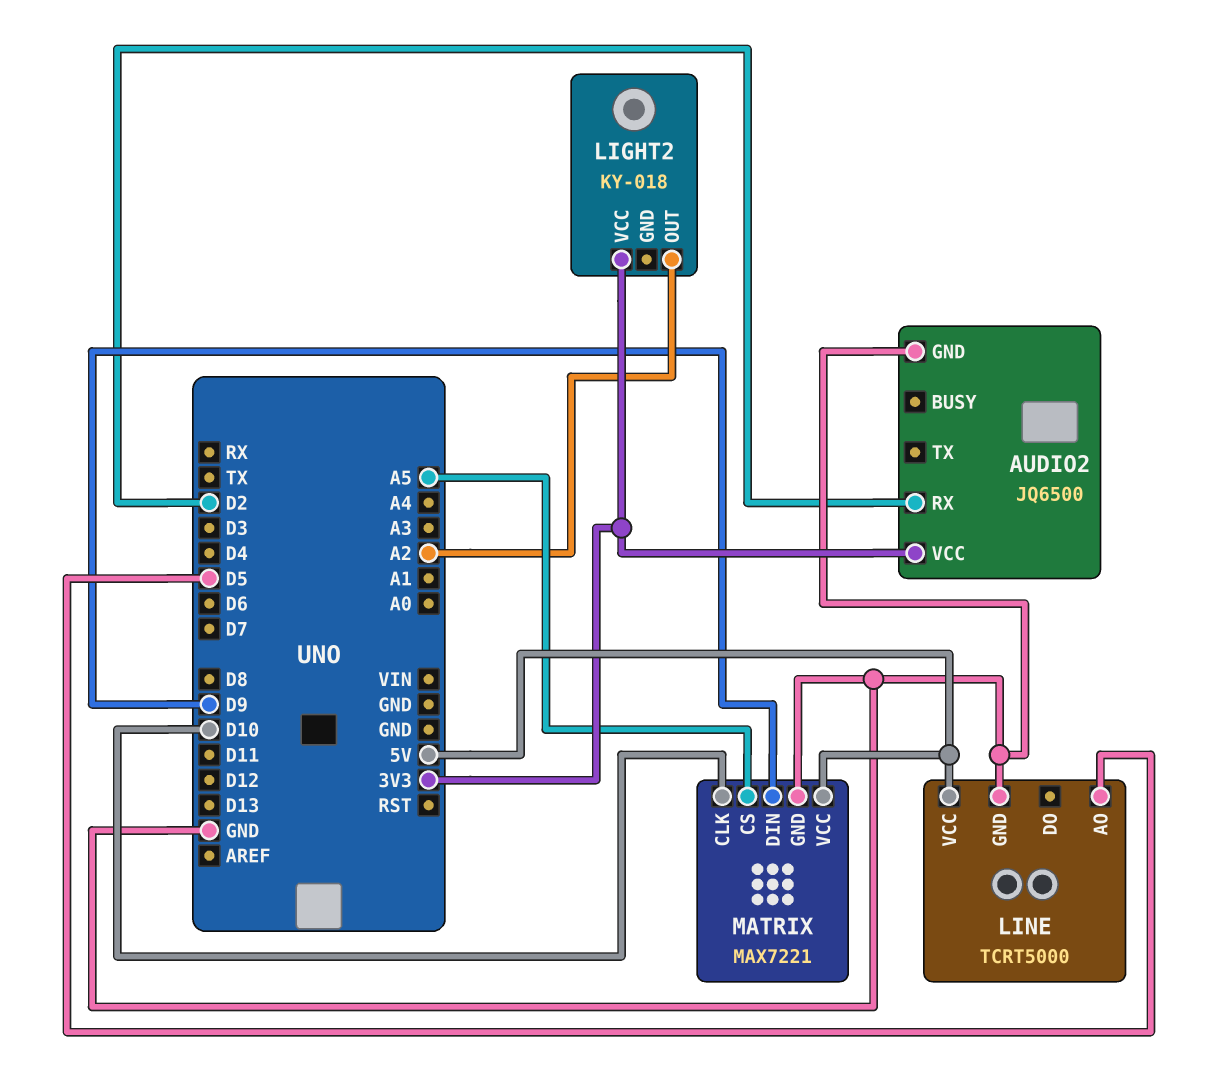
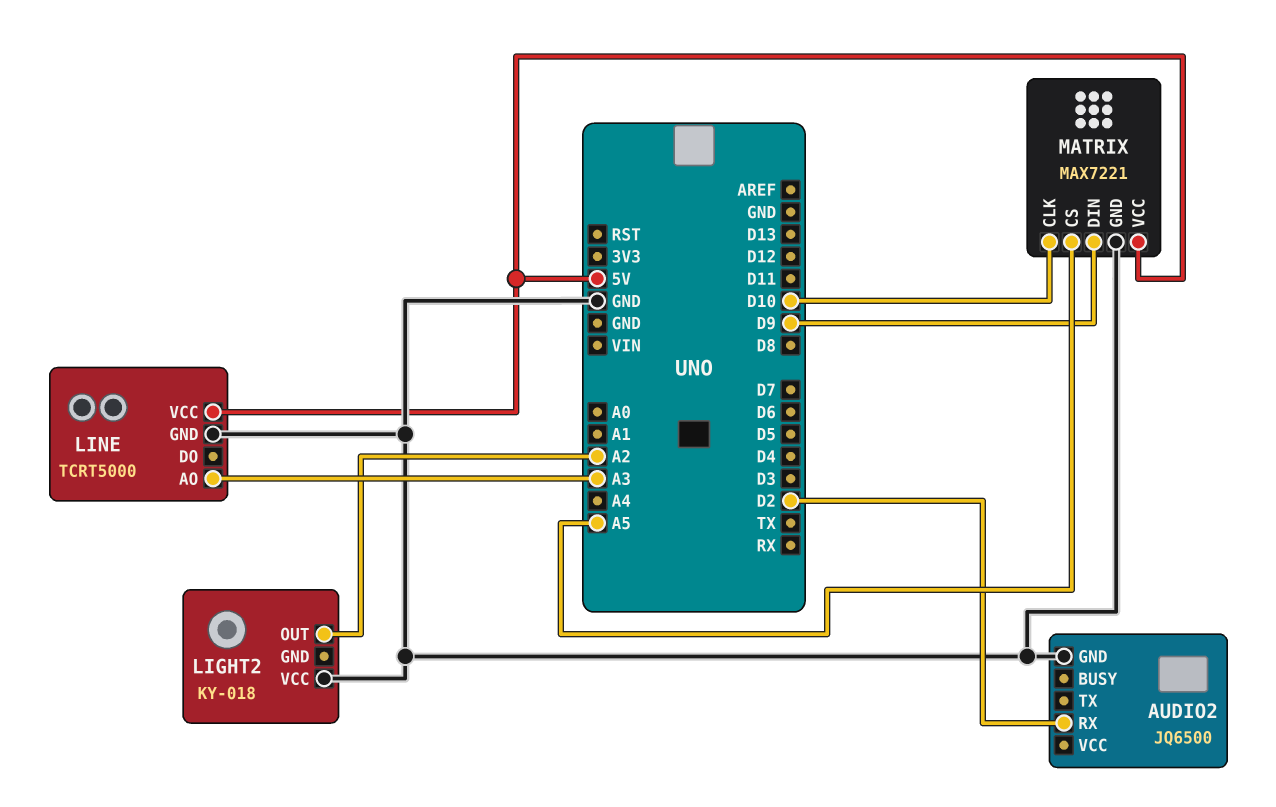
AUDIO2 pin VCC: 3V3 -> none
LIGHT2 pin VCC: 3V3 -> GND
LINE pin AO: D5 -> A3

